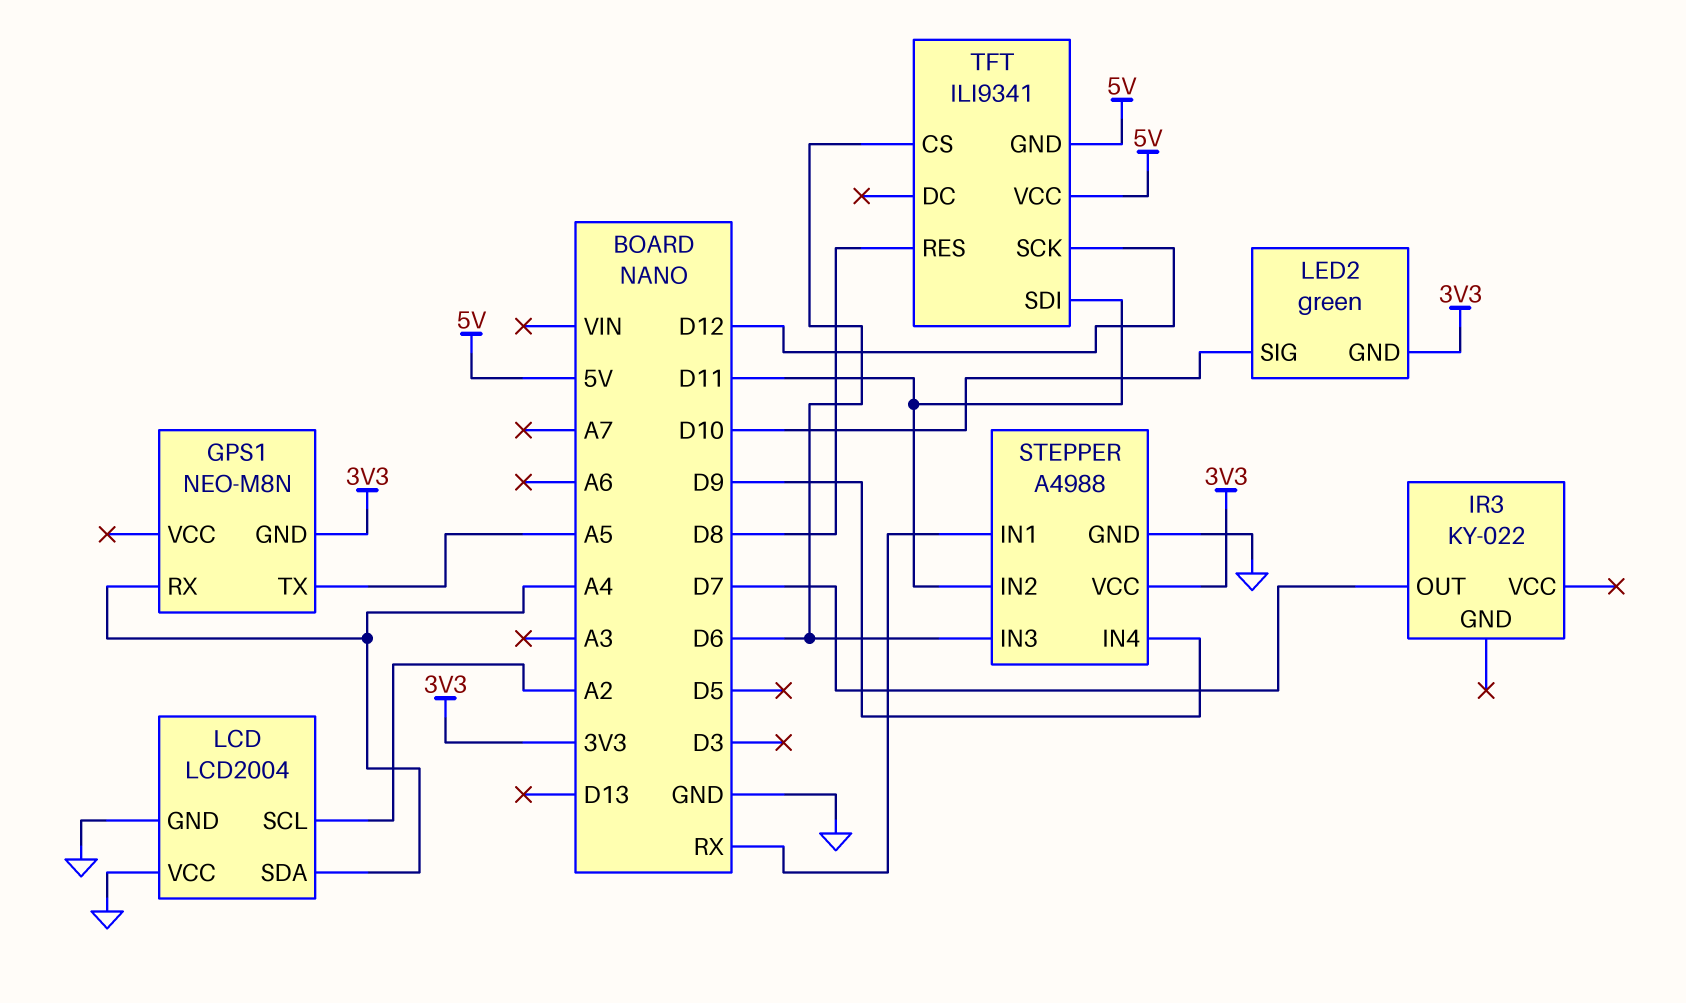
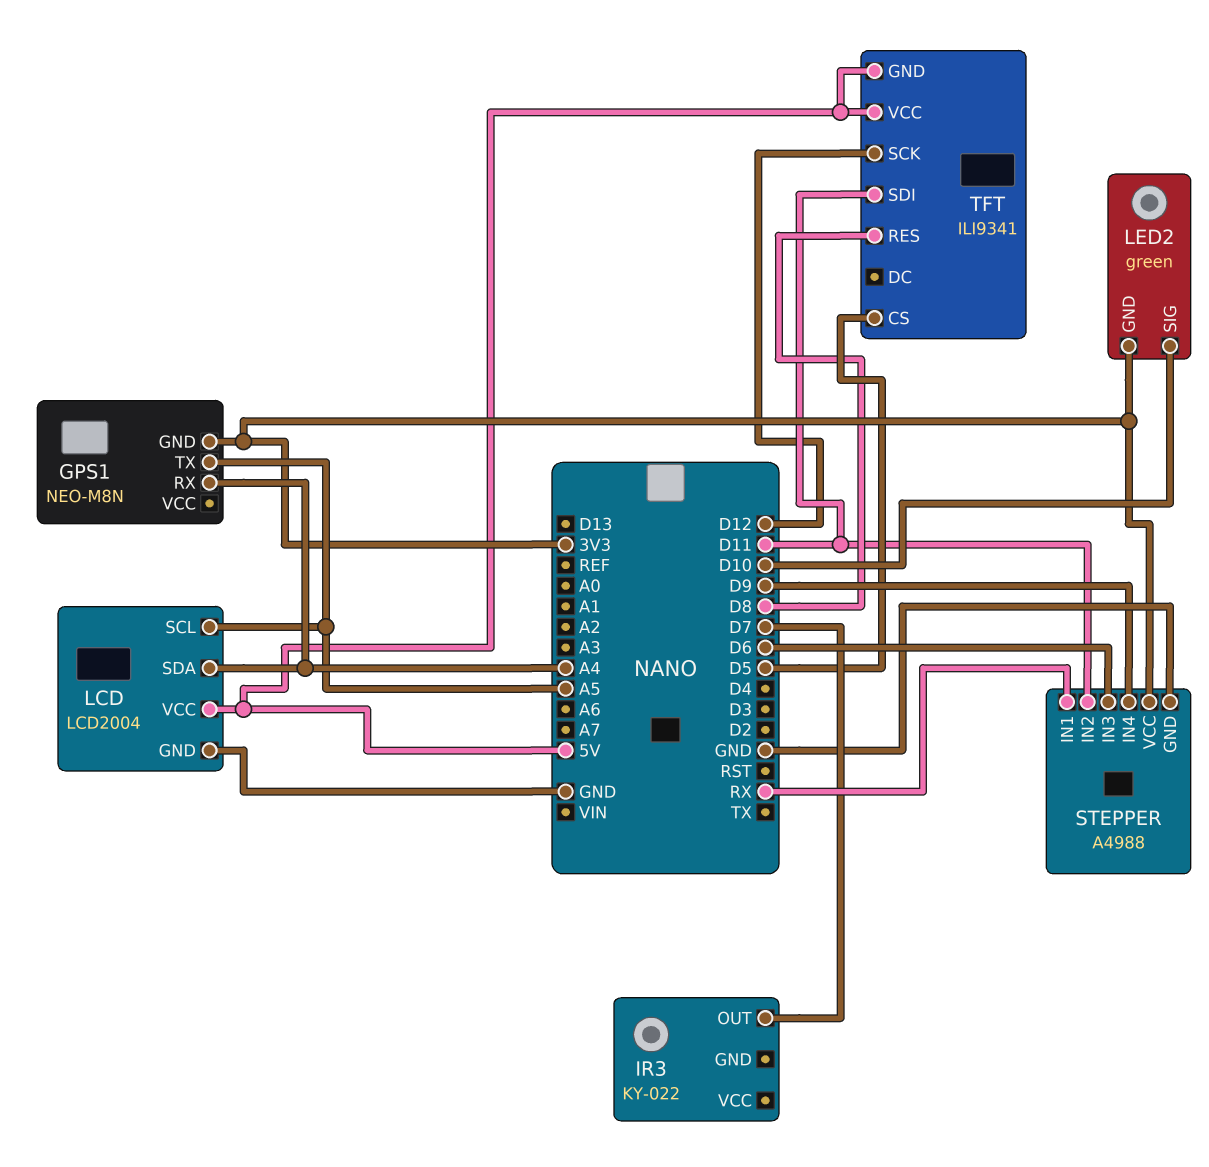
LCD pin SCL: A2 -> A5
LCD pin VCC: GND -> 5V
TFT pin CS: D6 -> D5

